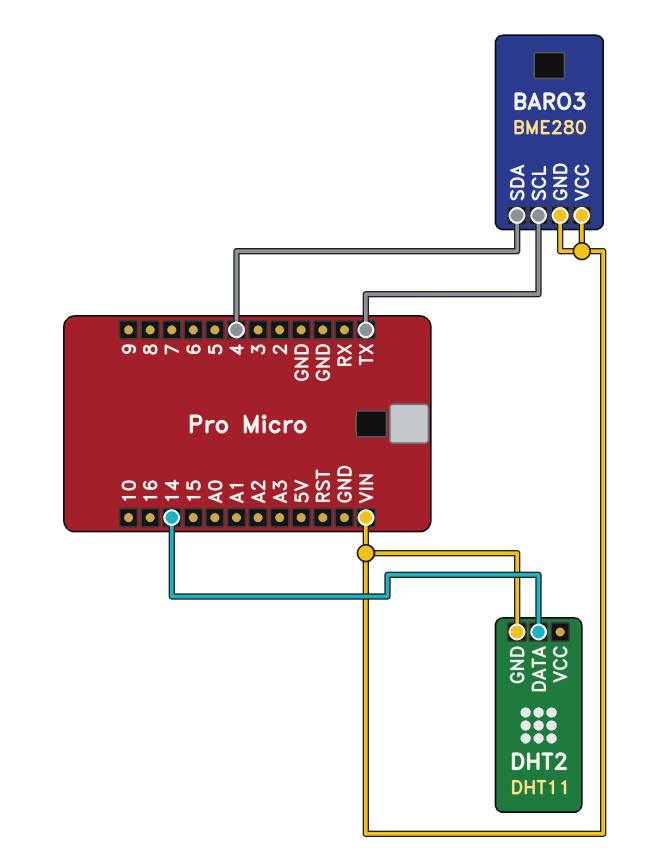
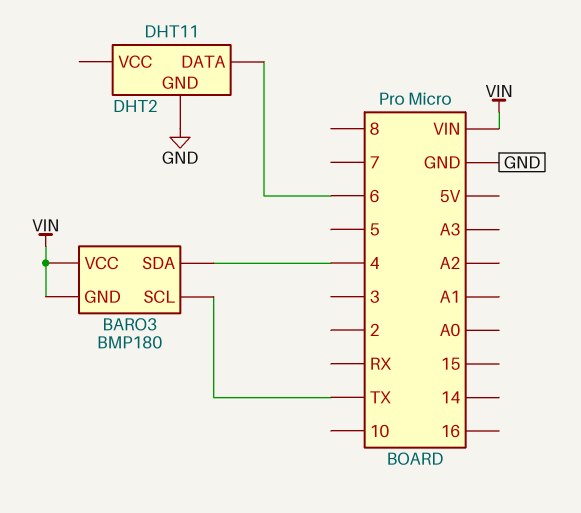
BARO3: BME280 -> BMP180
DHT2 pin DATA: 14 -> 6
DHT2 pin GND: VIN -> GND

